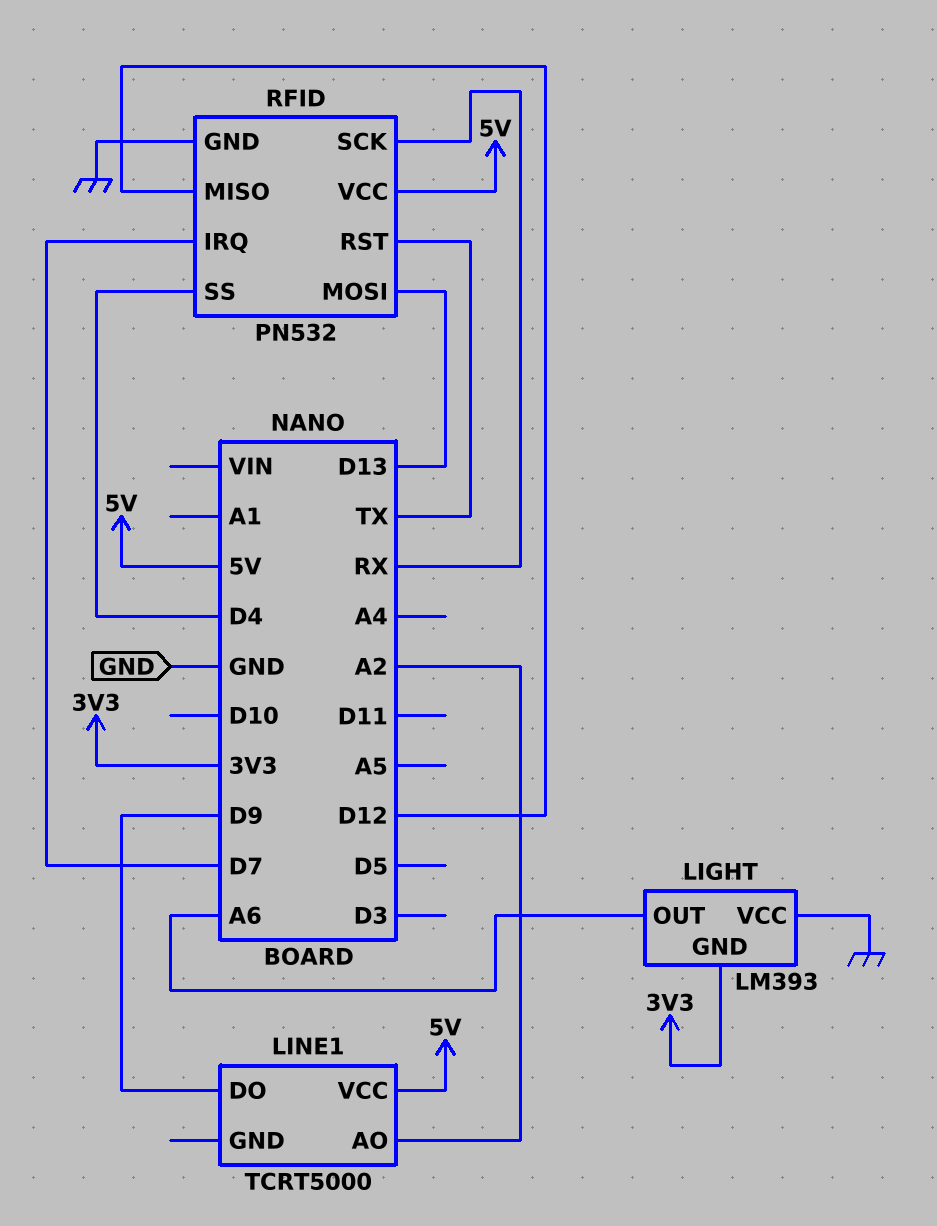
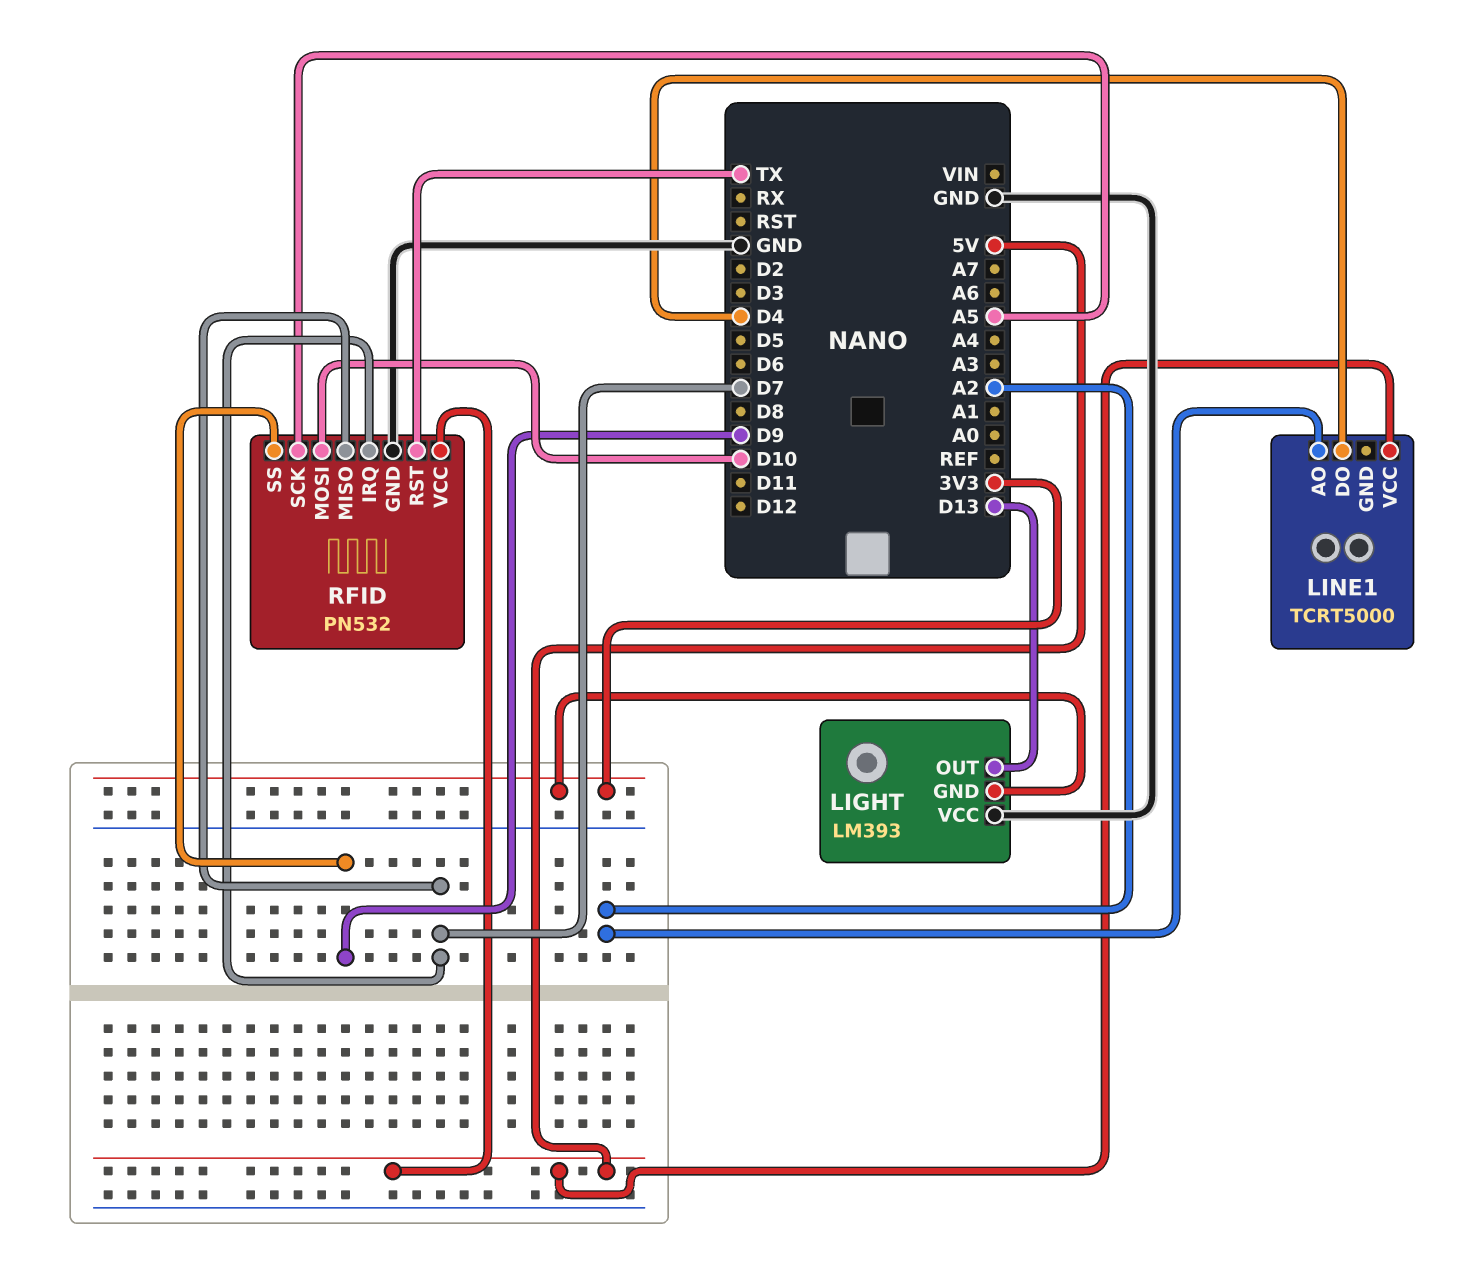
LIGHT pin OUT: A6 -> D13
LINE1 pin DO: D9 -> D4
RFID pin MISO: D12 -> D7
RFID pin MOSI: D13 -> D10
RFID pin SCK: RX -> A5
RFID pin SS: D4 -> D9

